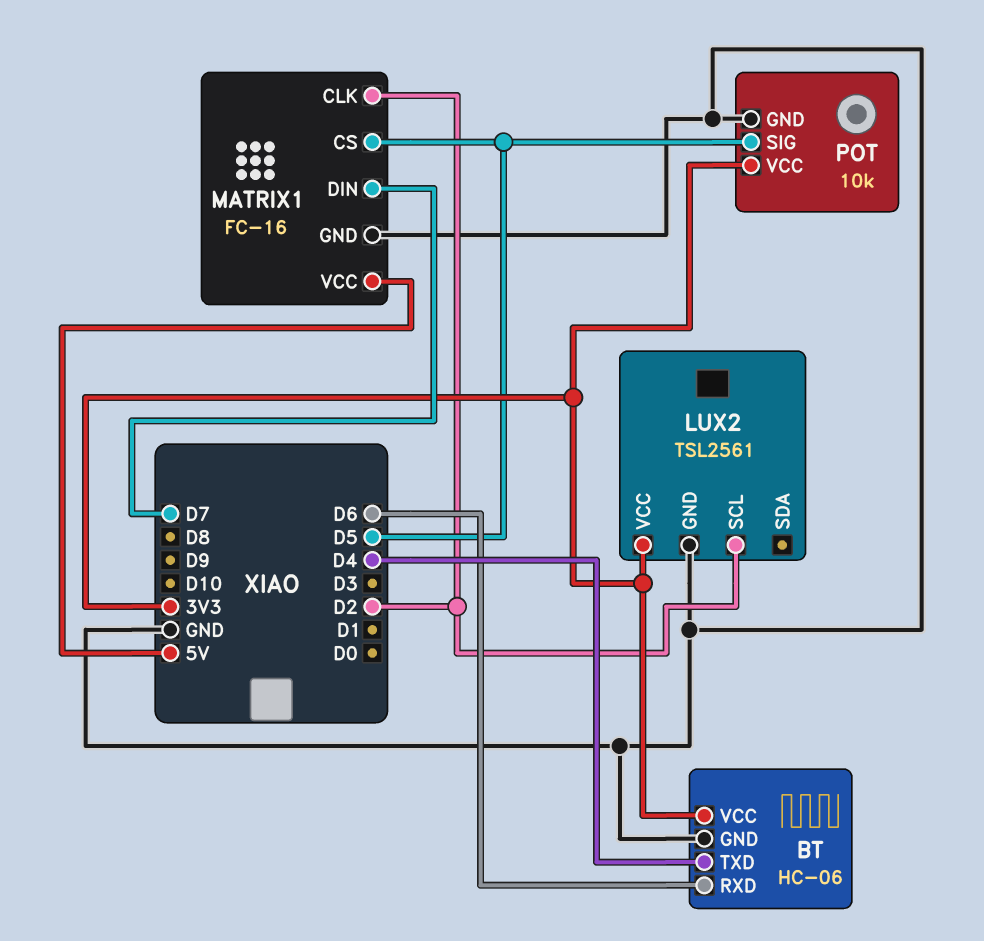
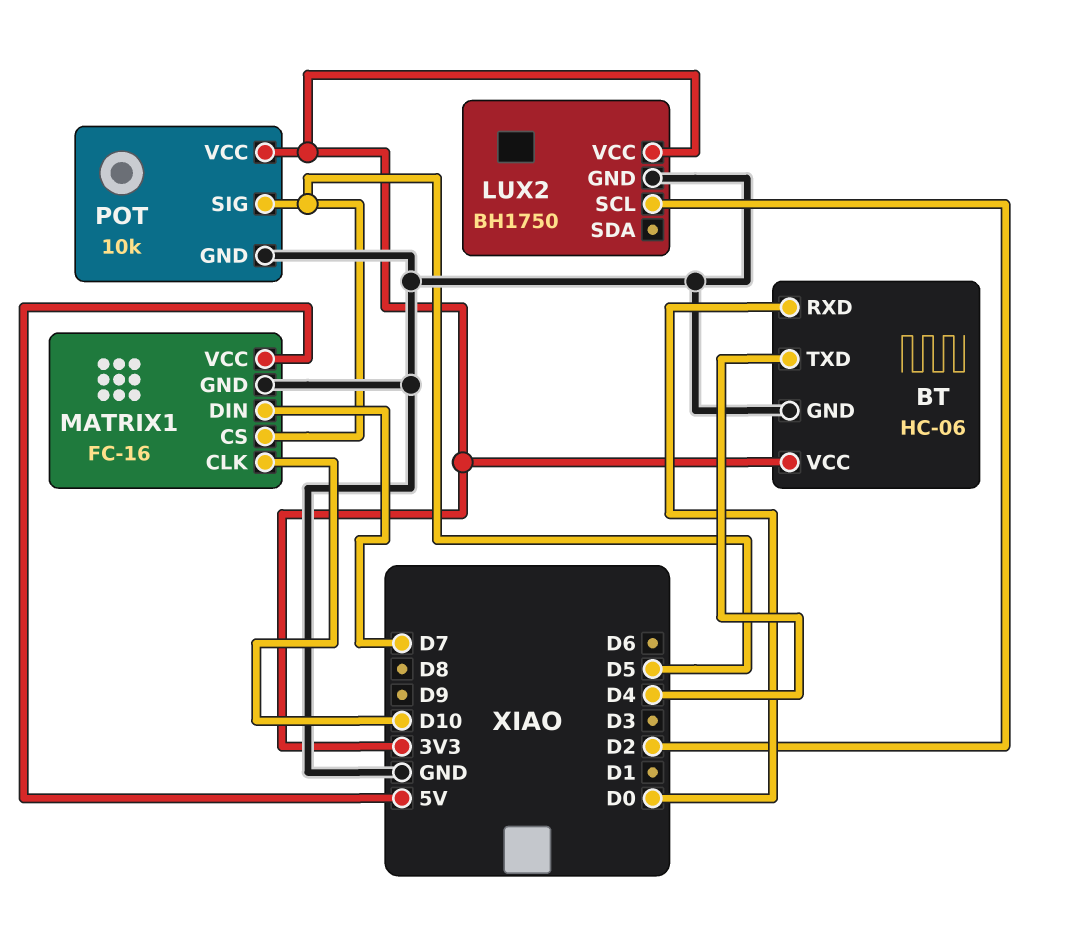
BT pin RXD: D6 -> D0
LUX2: TSL2561 -> BH1750
MATRIX1 pin CLK: D2 -> D10

